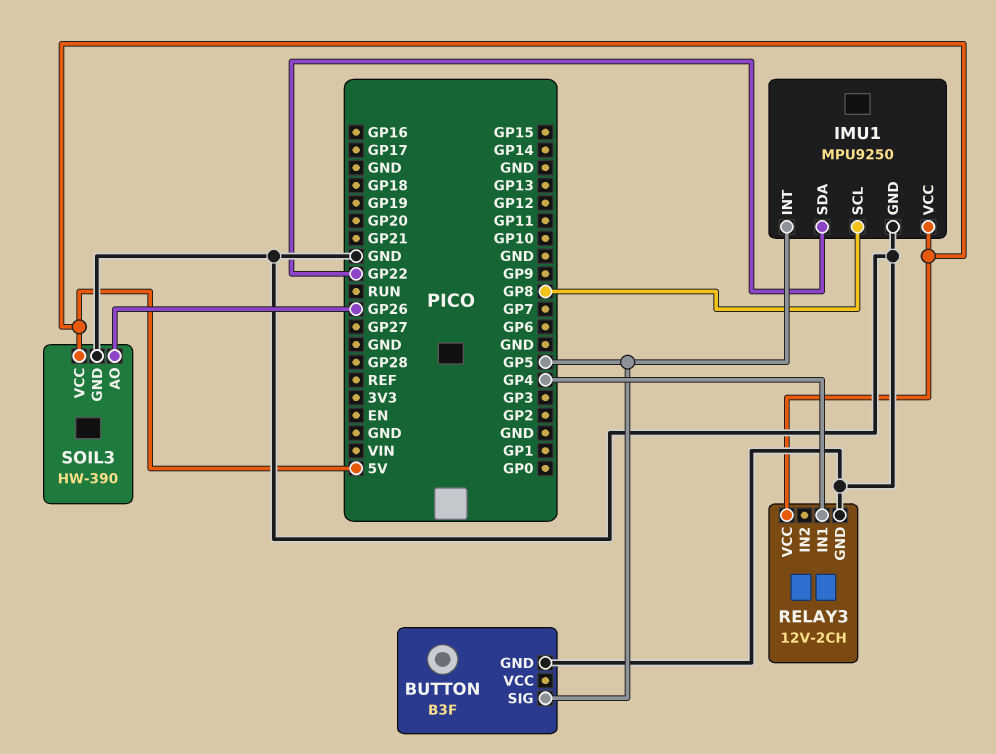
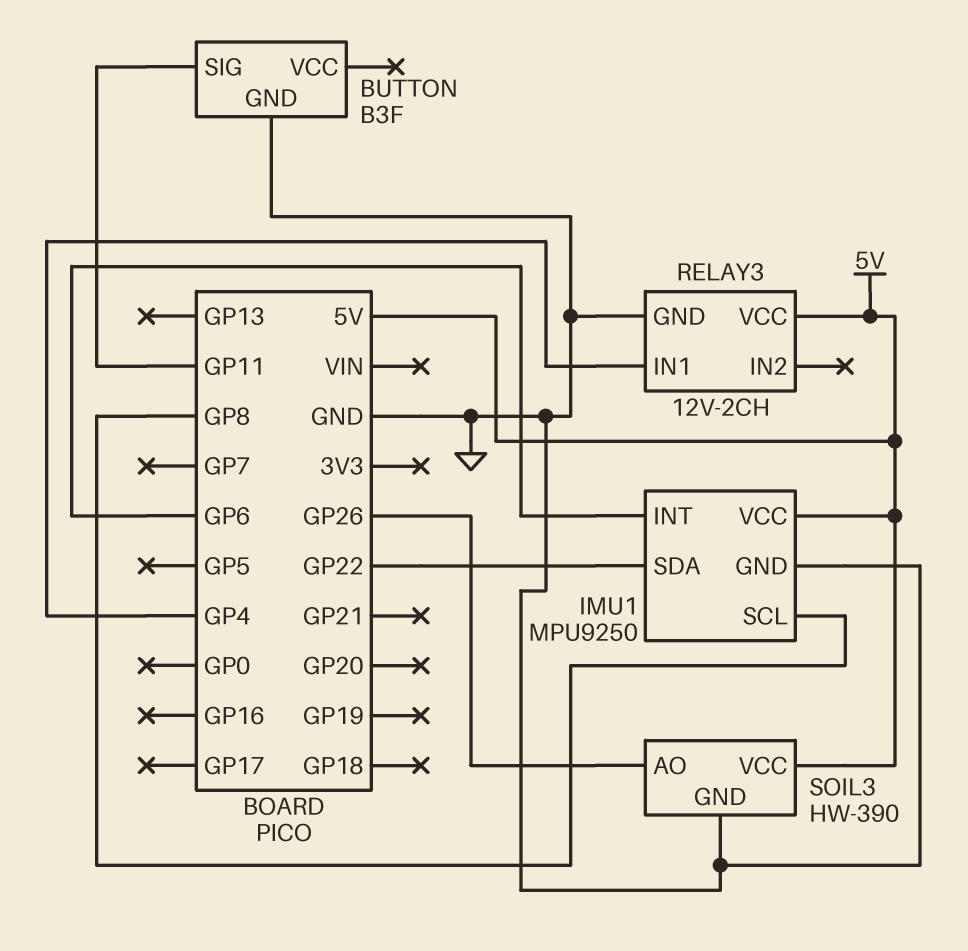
BUTTON pin SIG: GP5 -> GP11
IMU1 pin INT: GP5 -> GP6

